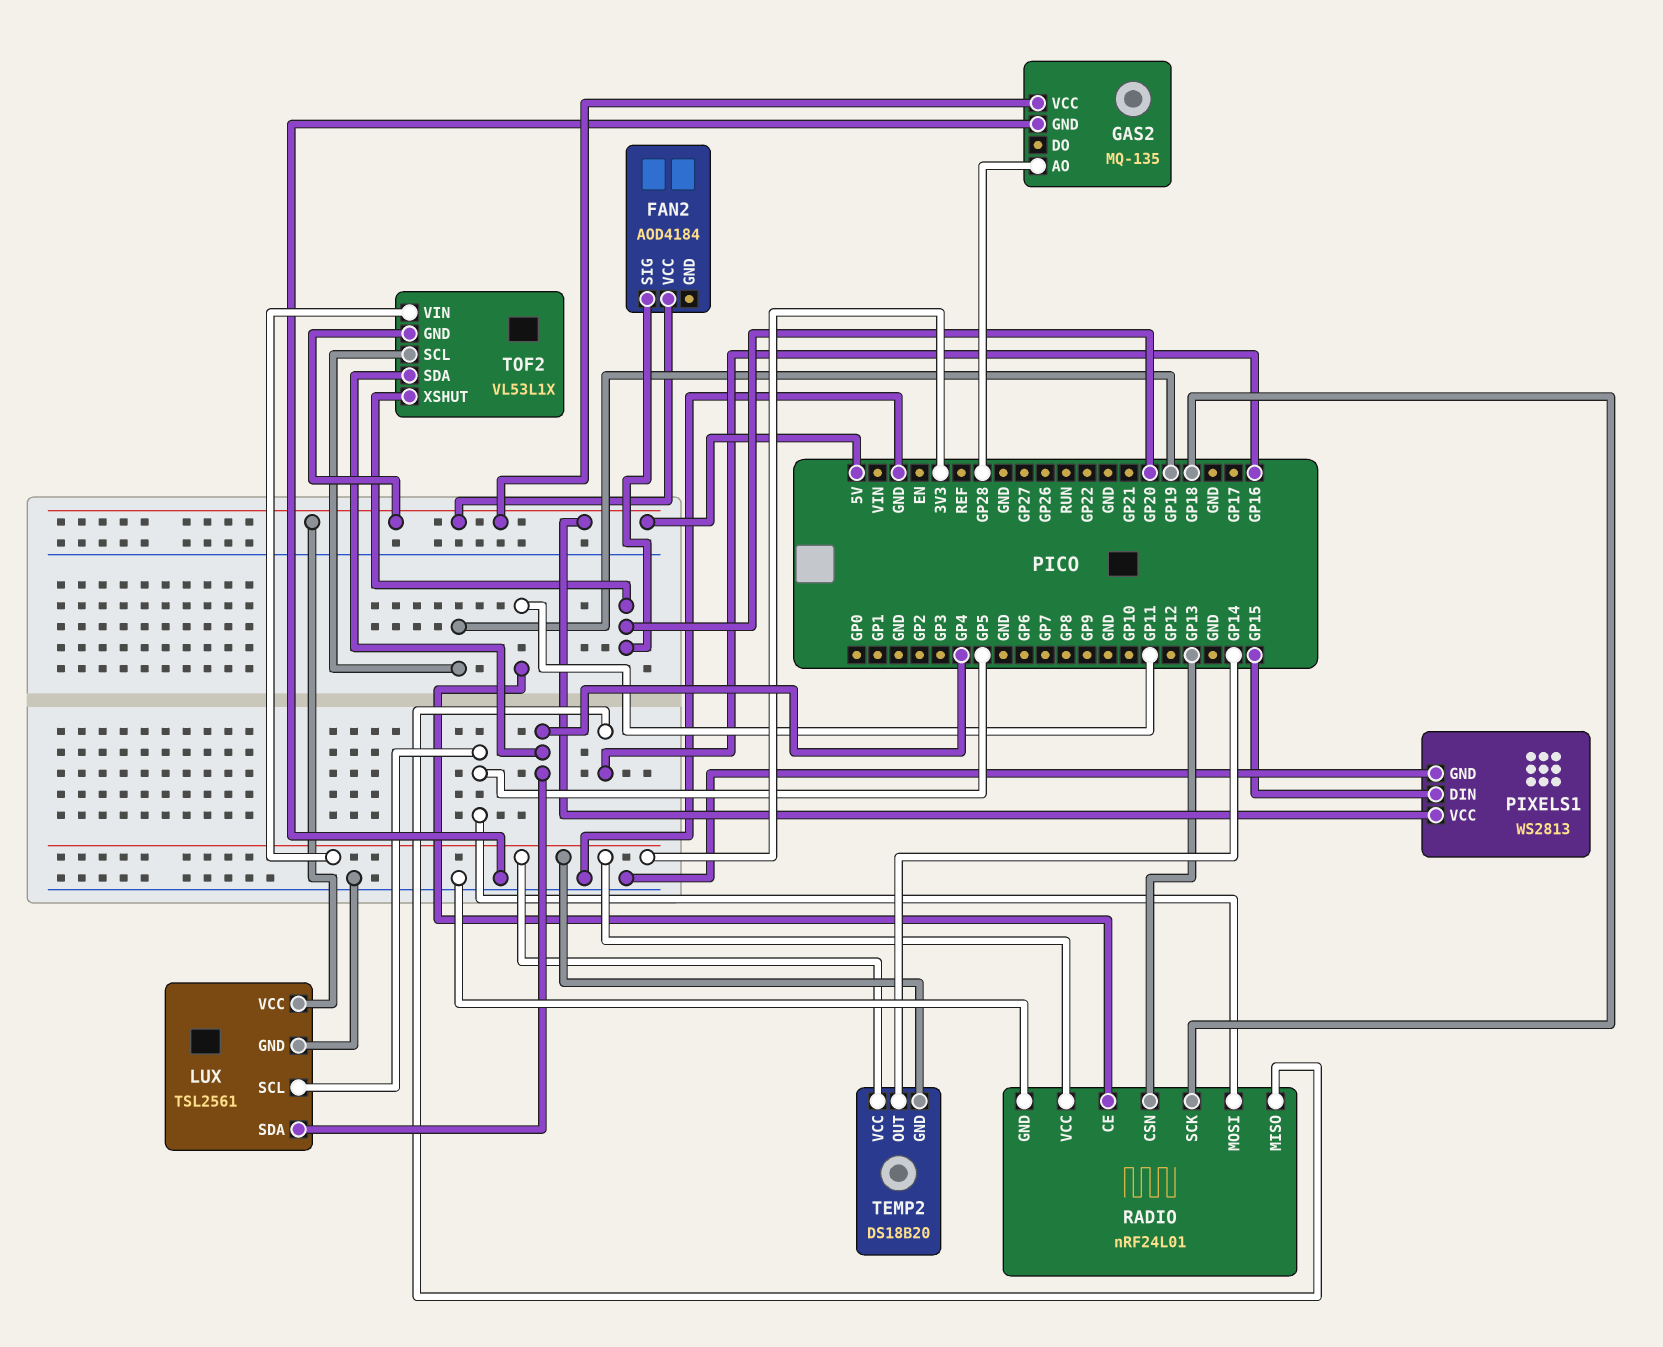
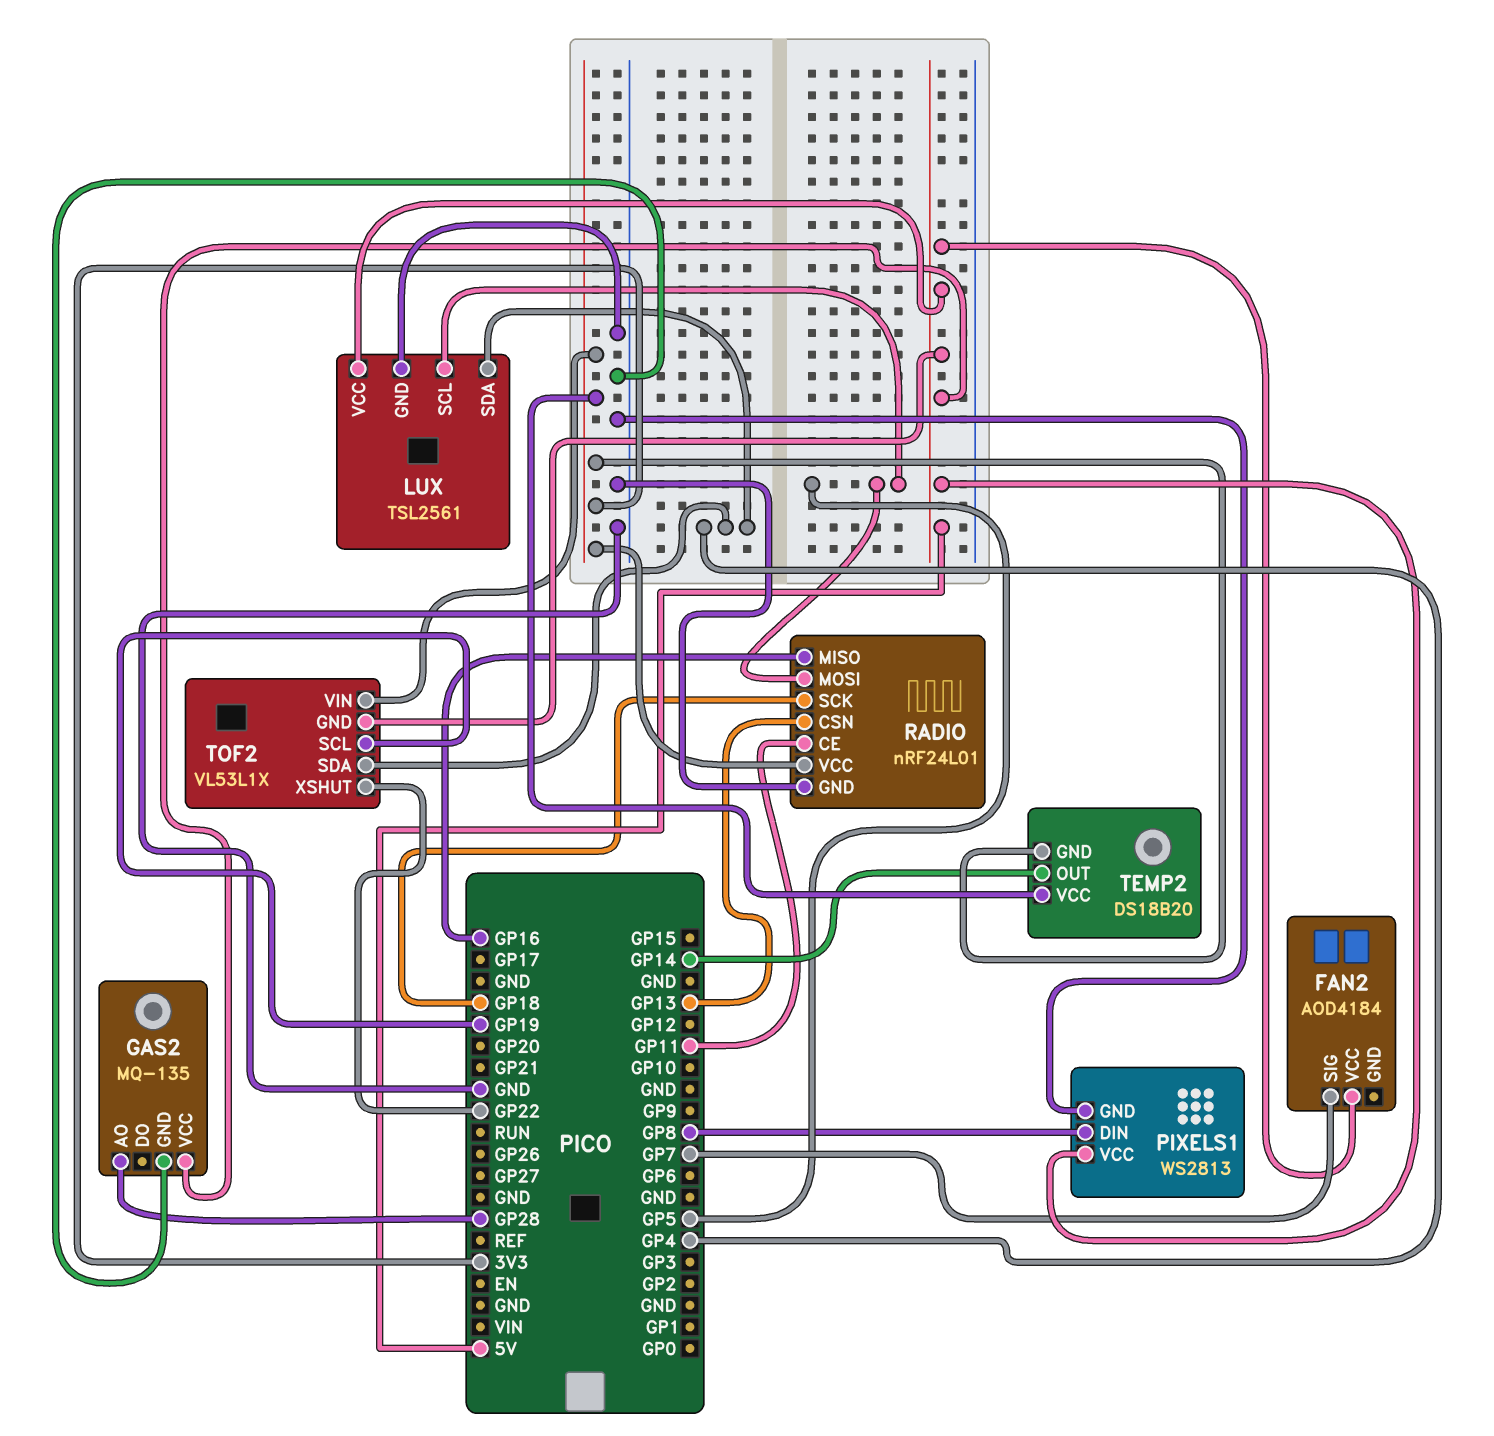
FAN2 pin SIG: GP20 -> GP7
PIXELS1 pin DIN: GP15 -> GP8
TOF2 pin XSHUT: GP20 -> GP22

